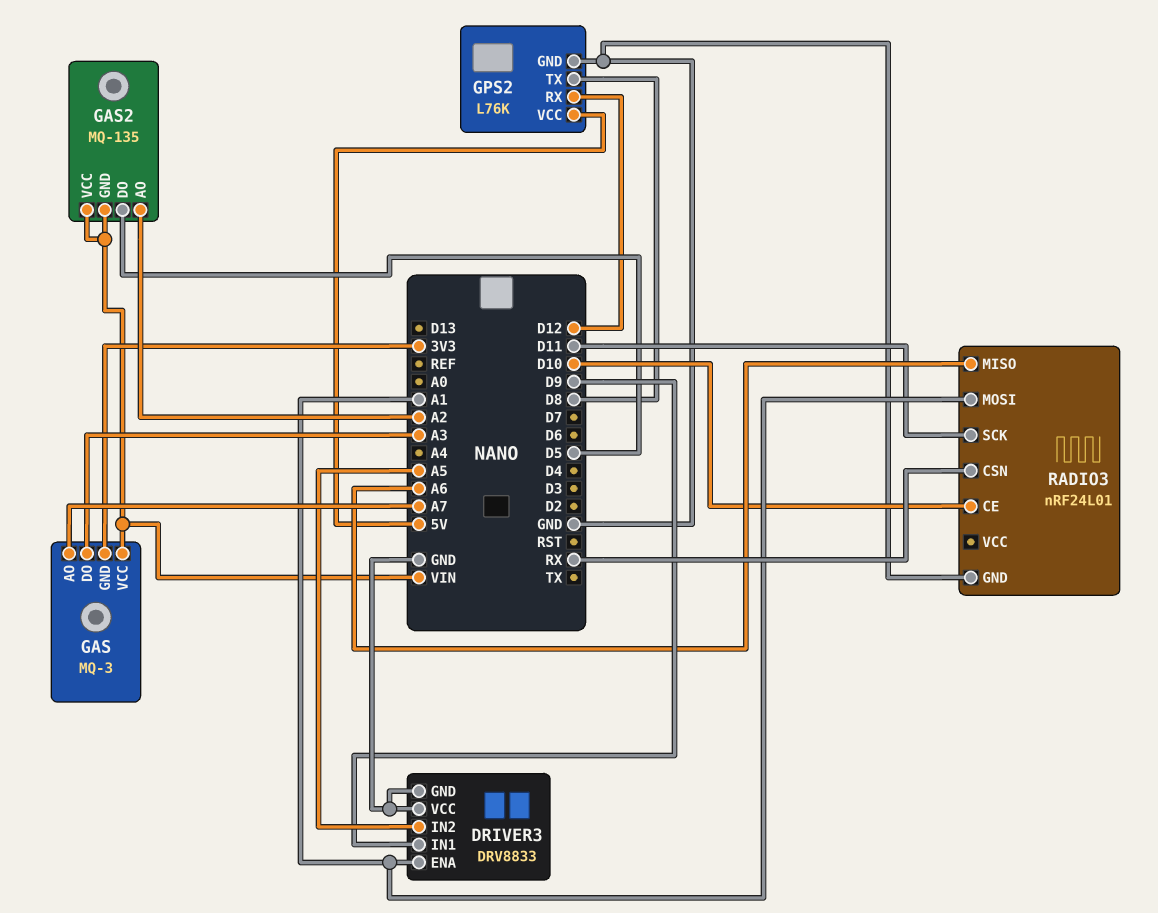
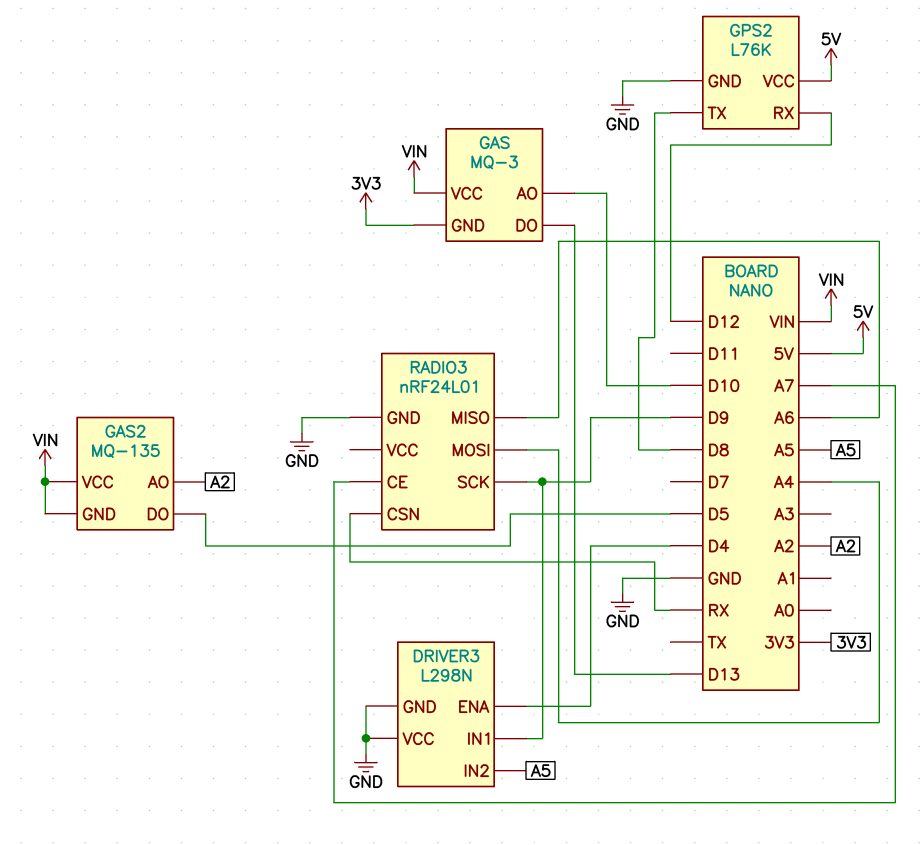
DRIVER3: DRV8833 -> L298N
DRIVER3 pin ENA: A1 -> D4
GAS pin AO: A7 -> D10
GAS pin DO: A3 -> D13
RADIO3 pin CE: D10 -> A7
RADIO3 pin MOSI: A1 -> A4
RADIO3 pin SCK: D11 -> D9

